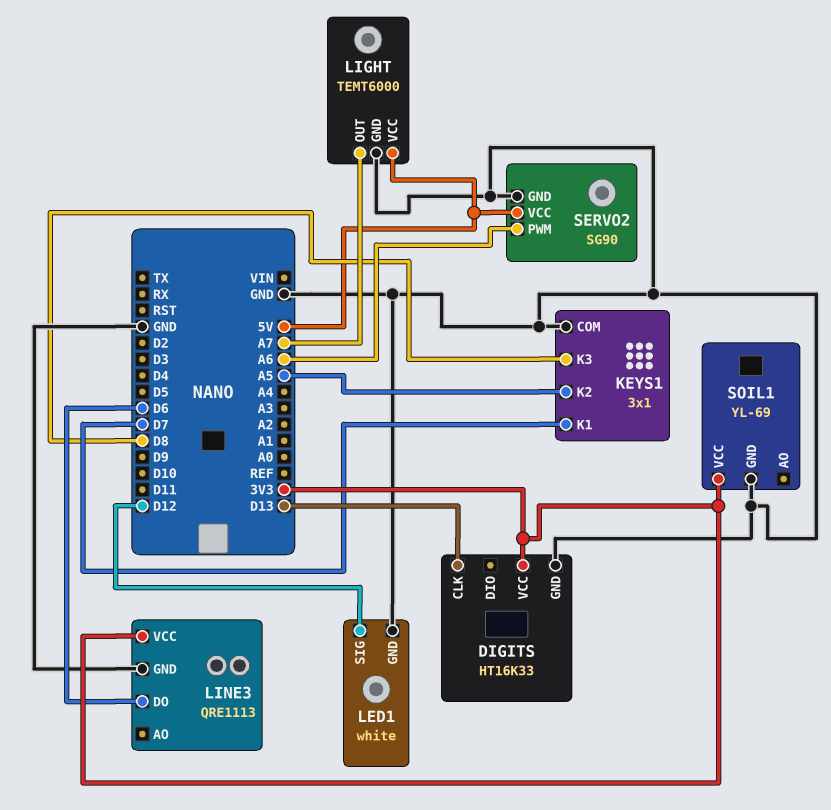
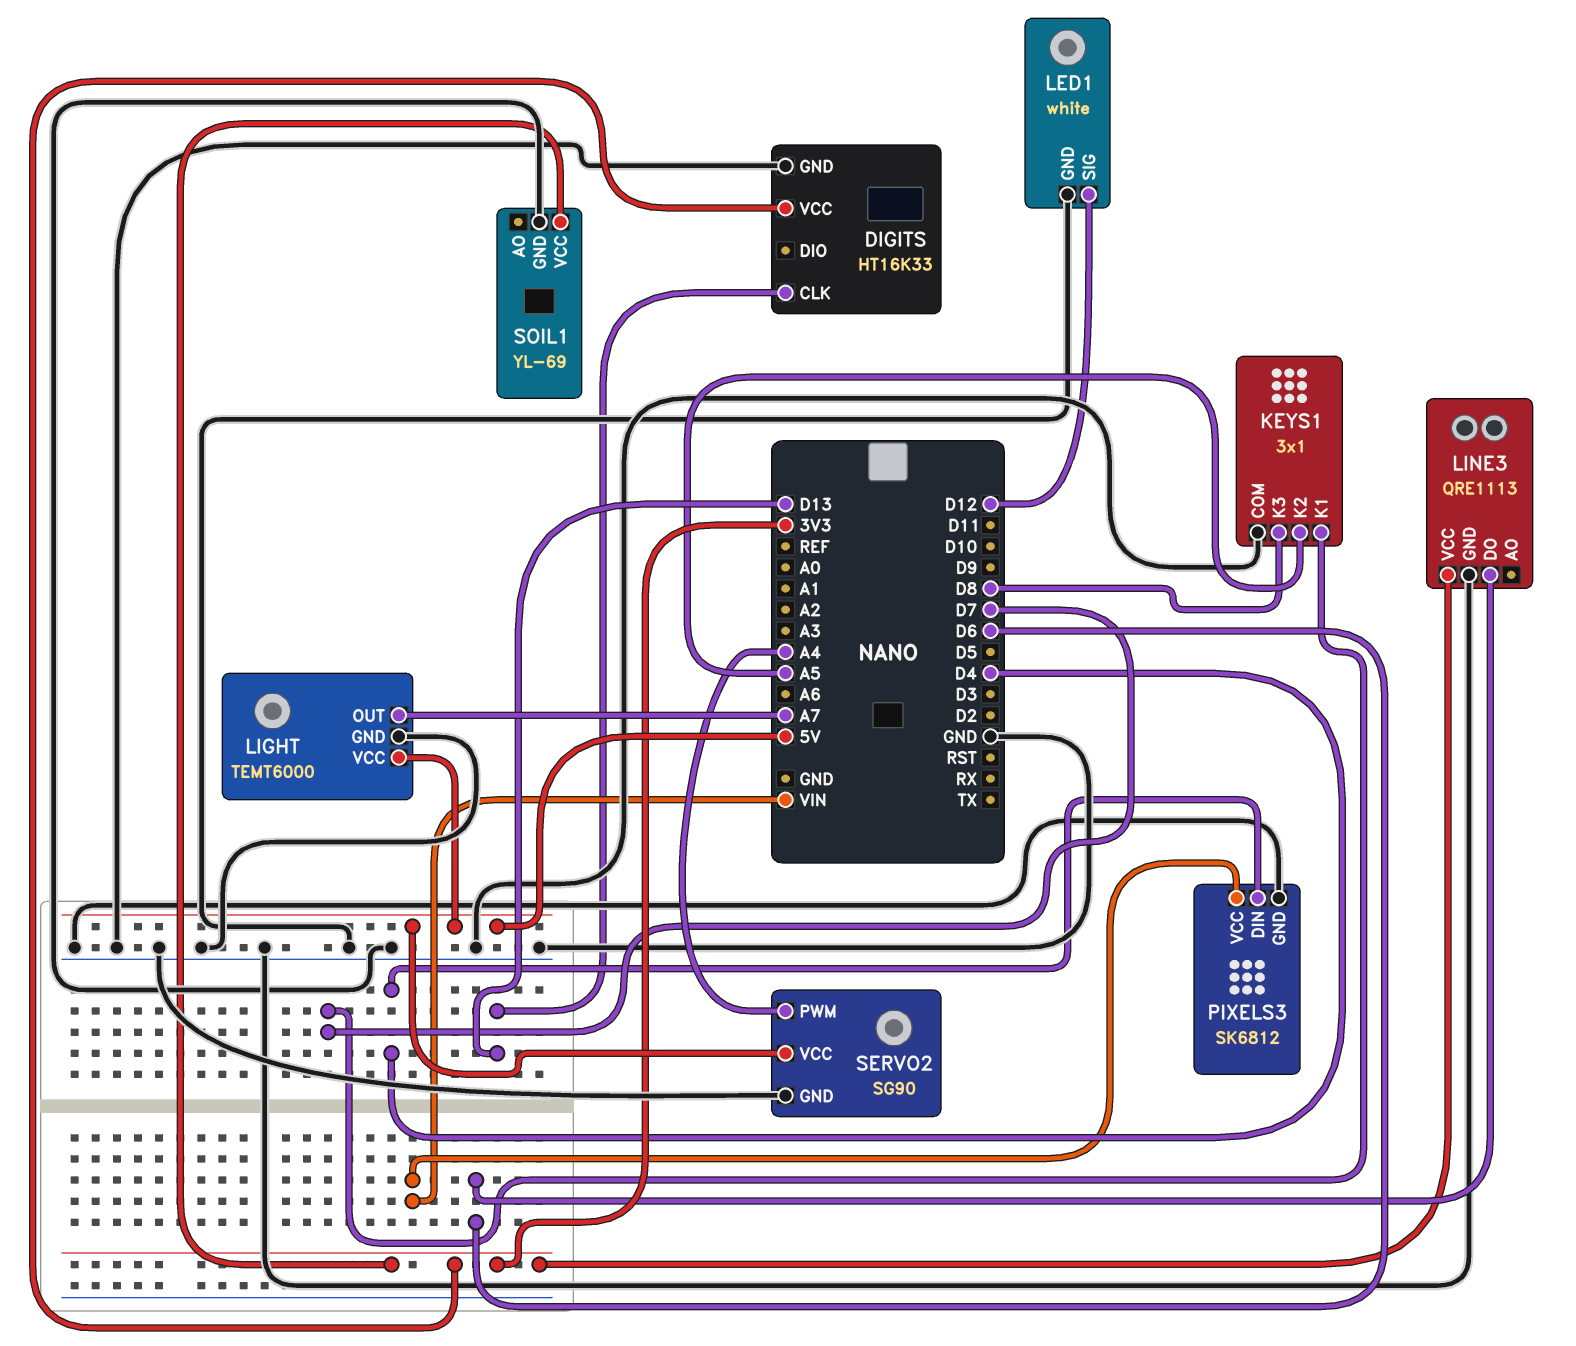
PIXELS3: none -> SK6812
PIXELS3 pin DIN: none -> D4
PIXELS3 pin GND: none -> GND
PIXELS3 pin VCC: none -> VIN
SERVO2 pin PWM: A6 -> A4

